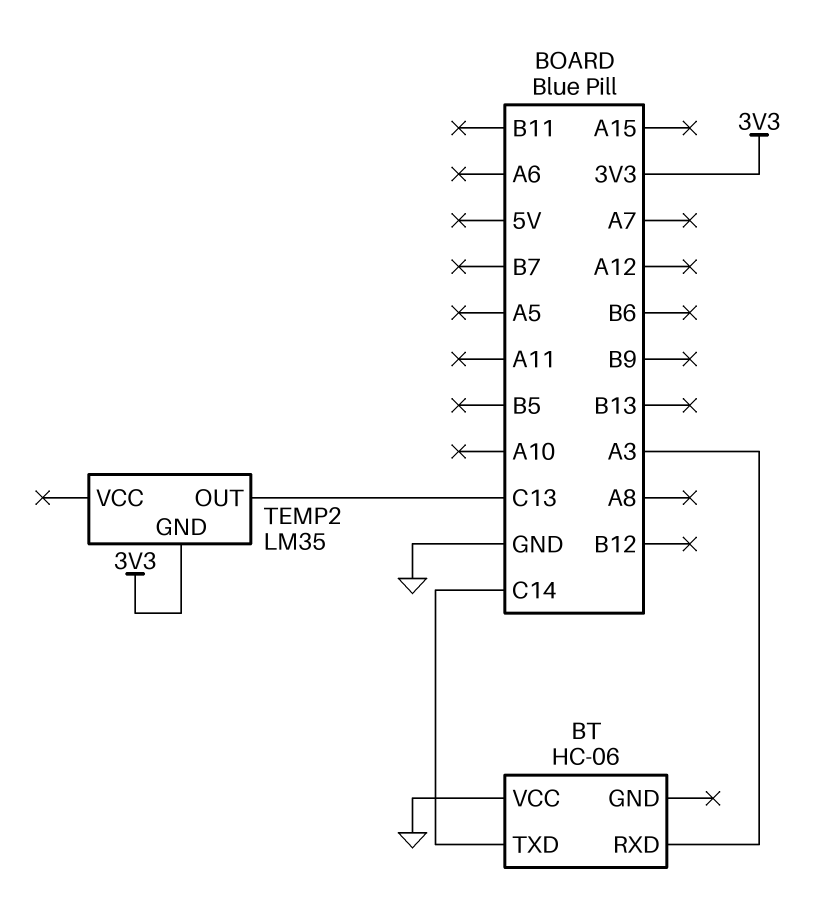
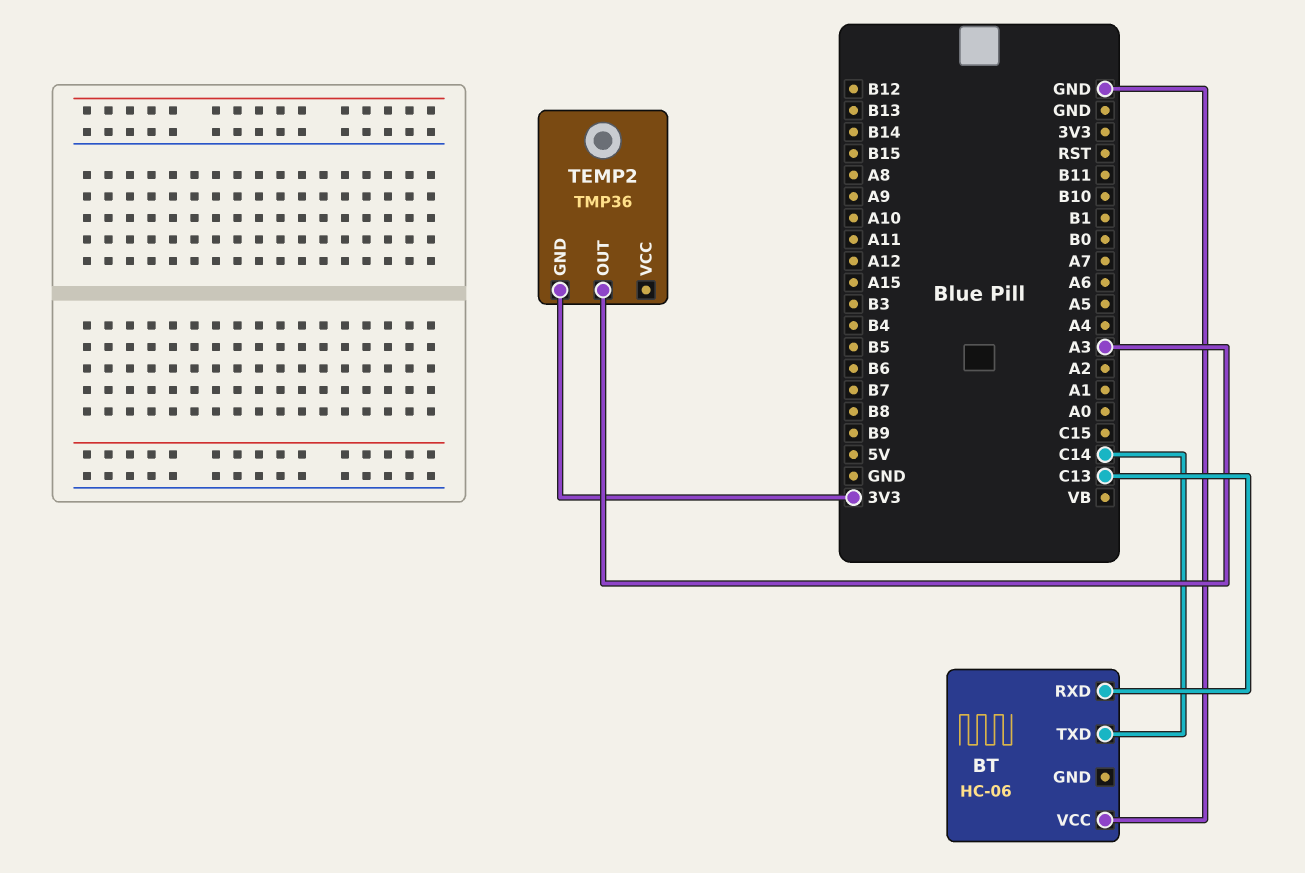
BT pin RXD: A3 -> C13
TEMP2: LM35 -> TMP36
TEMP2 pin OUT: C13 -> A3

